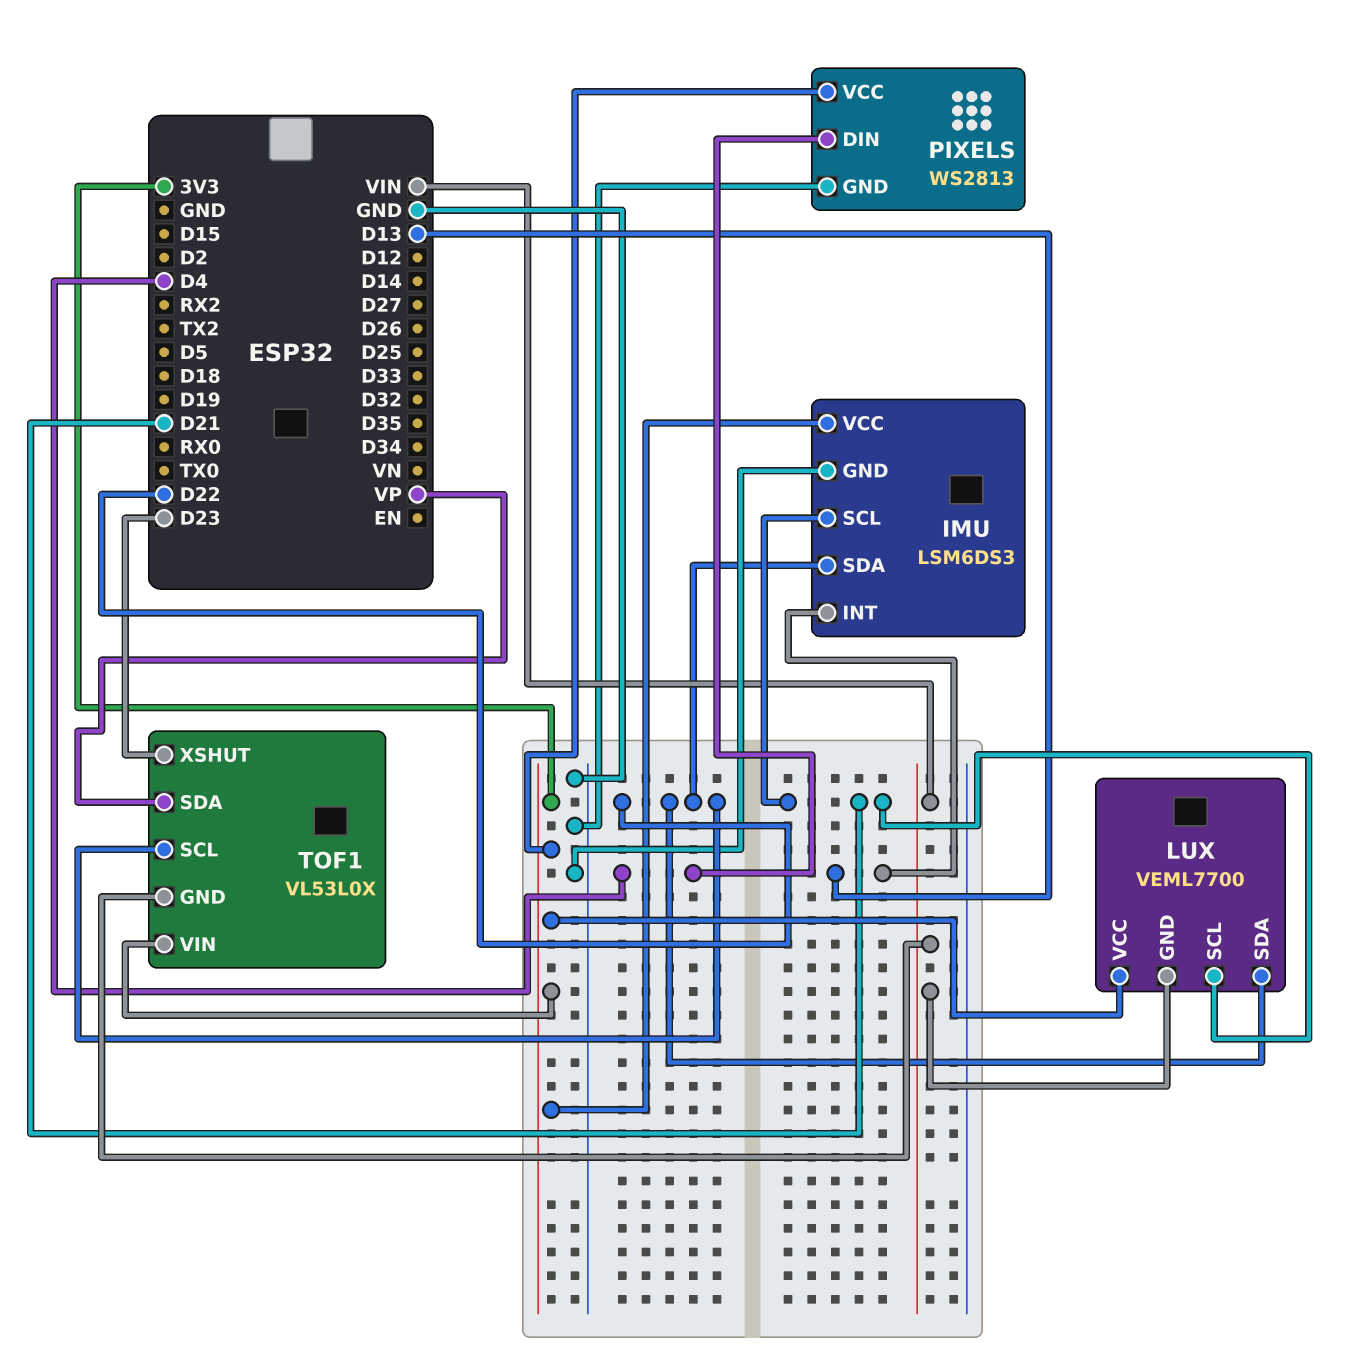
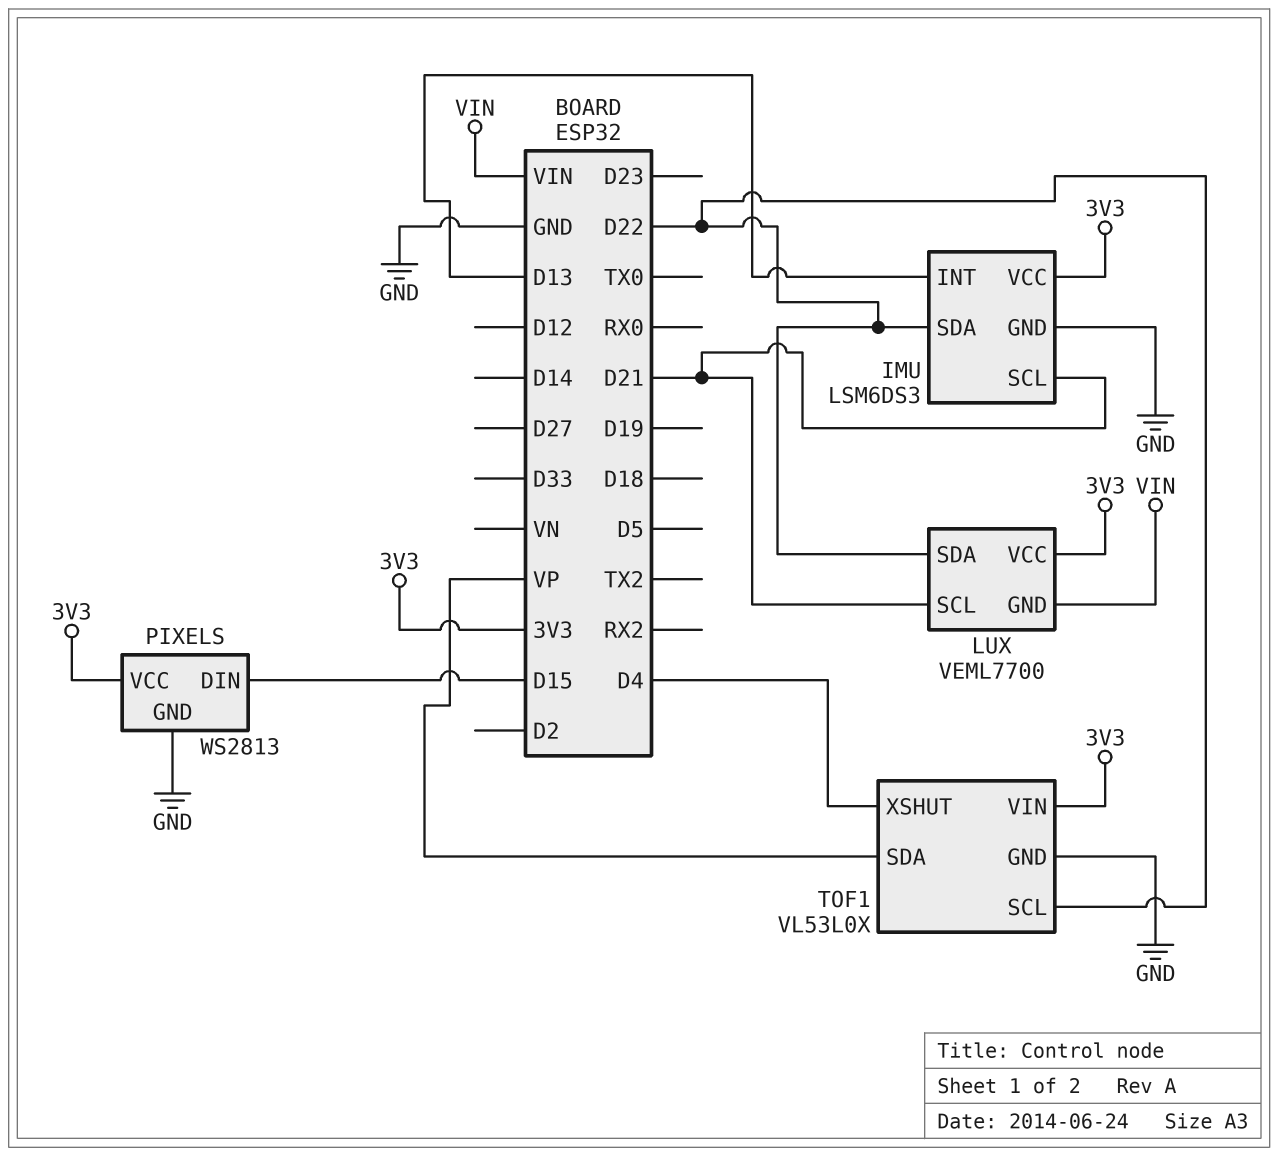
PIXELS pin DIN: D4 -> D15
TOF1 pin GND: VIN -> GND
TOF1 pin XSHUT: D23 -> D4

